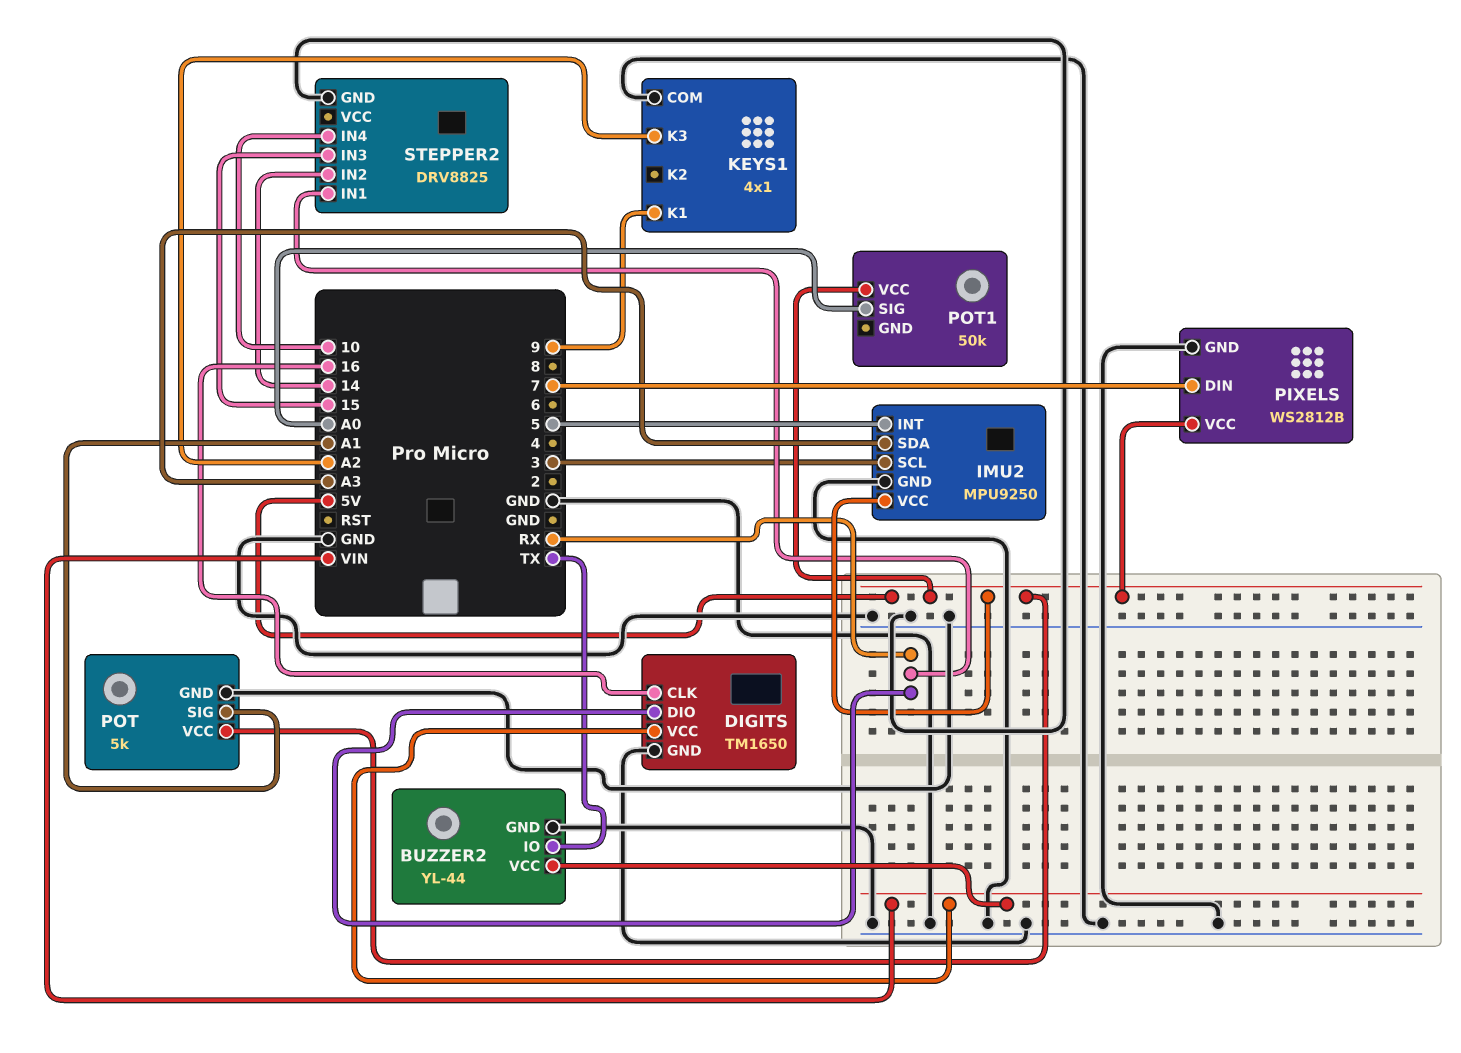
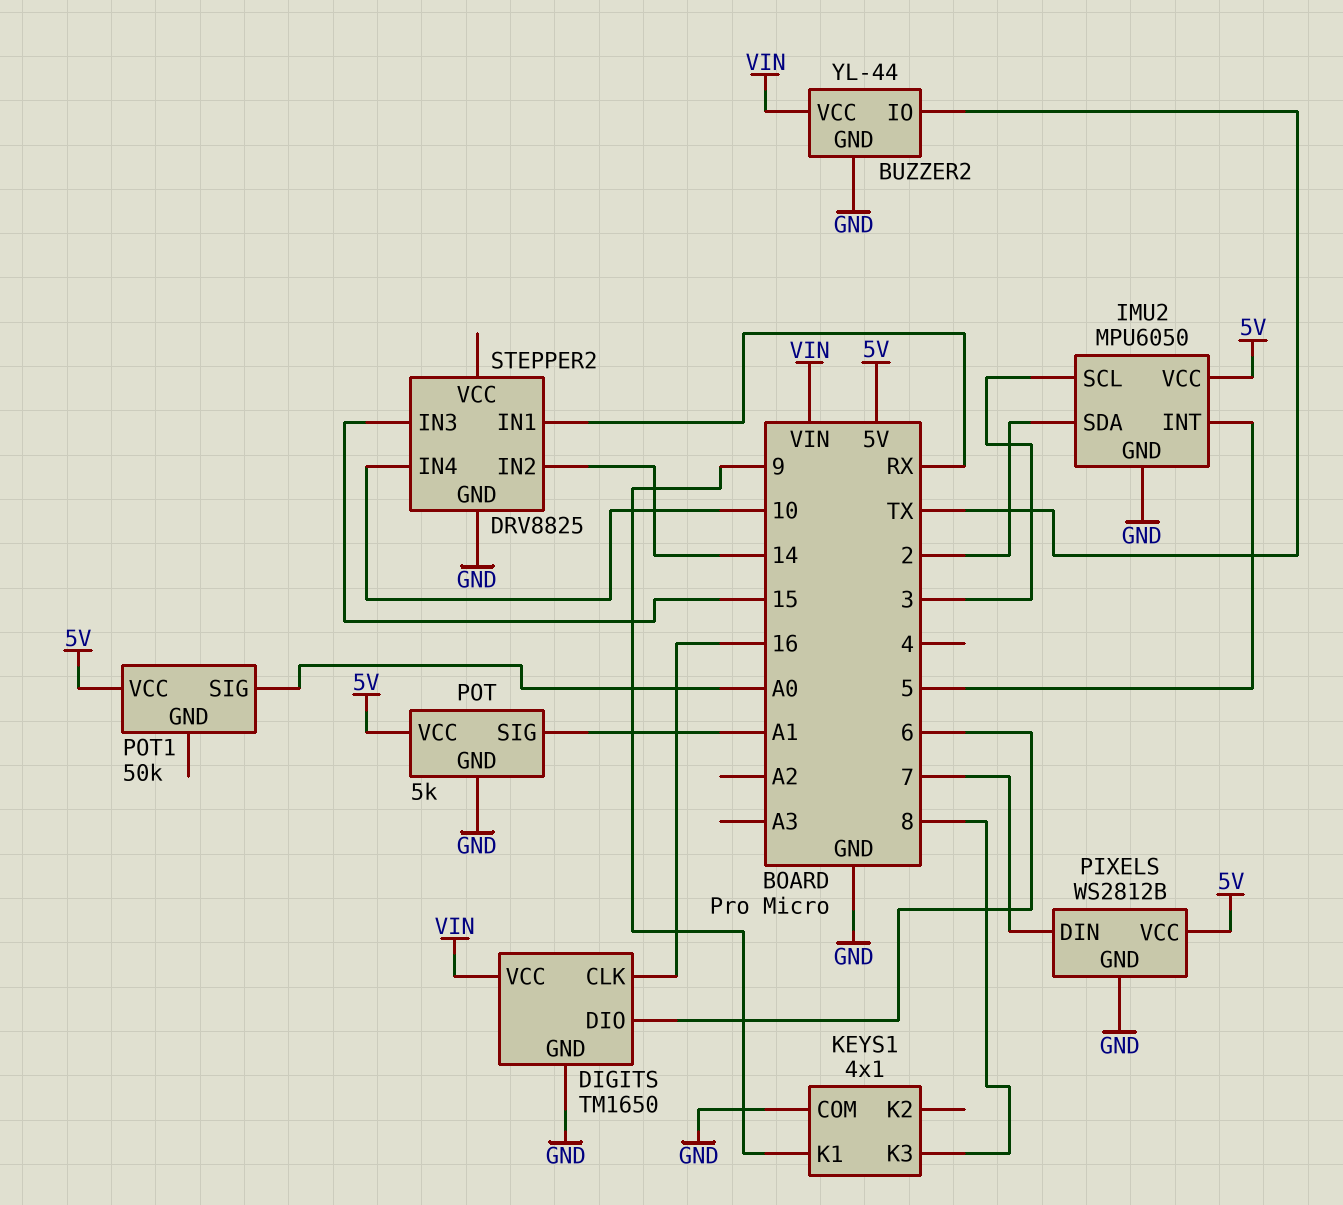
DIGITS pin DIO: RX -> 6
IMU2: MPU9250 -> MPU6050
IMU2 pin SDA: A3 -> 2
KEYS1 pin K3: A2 -> 8

